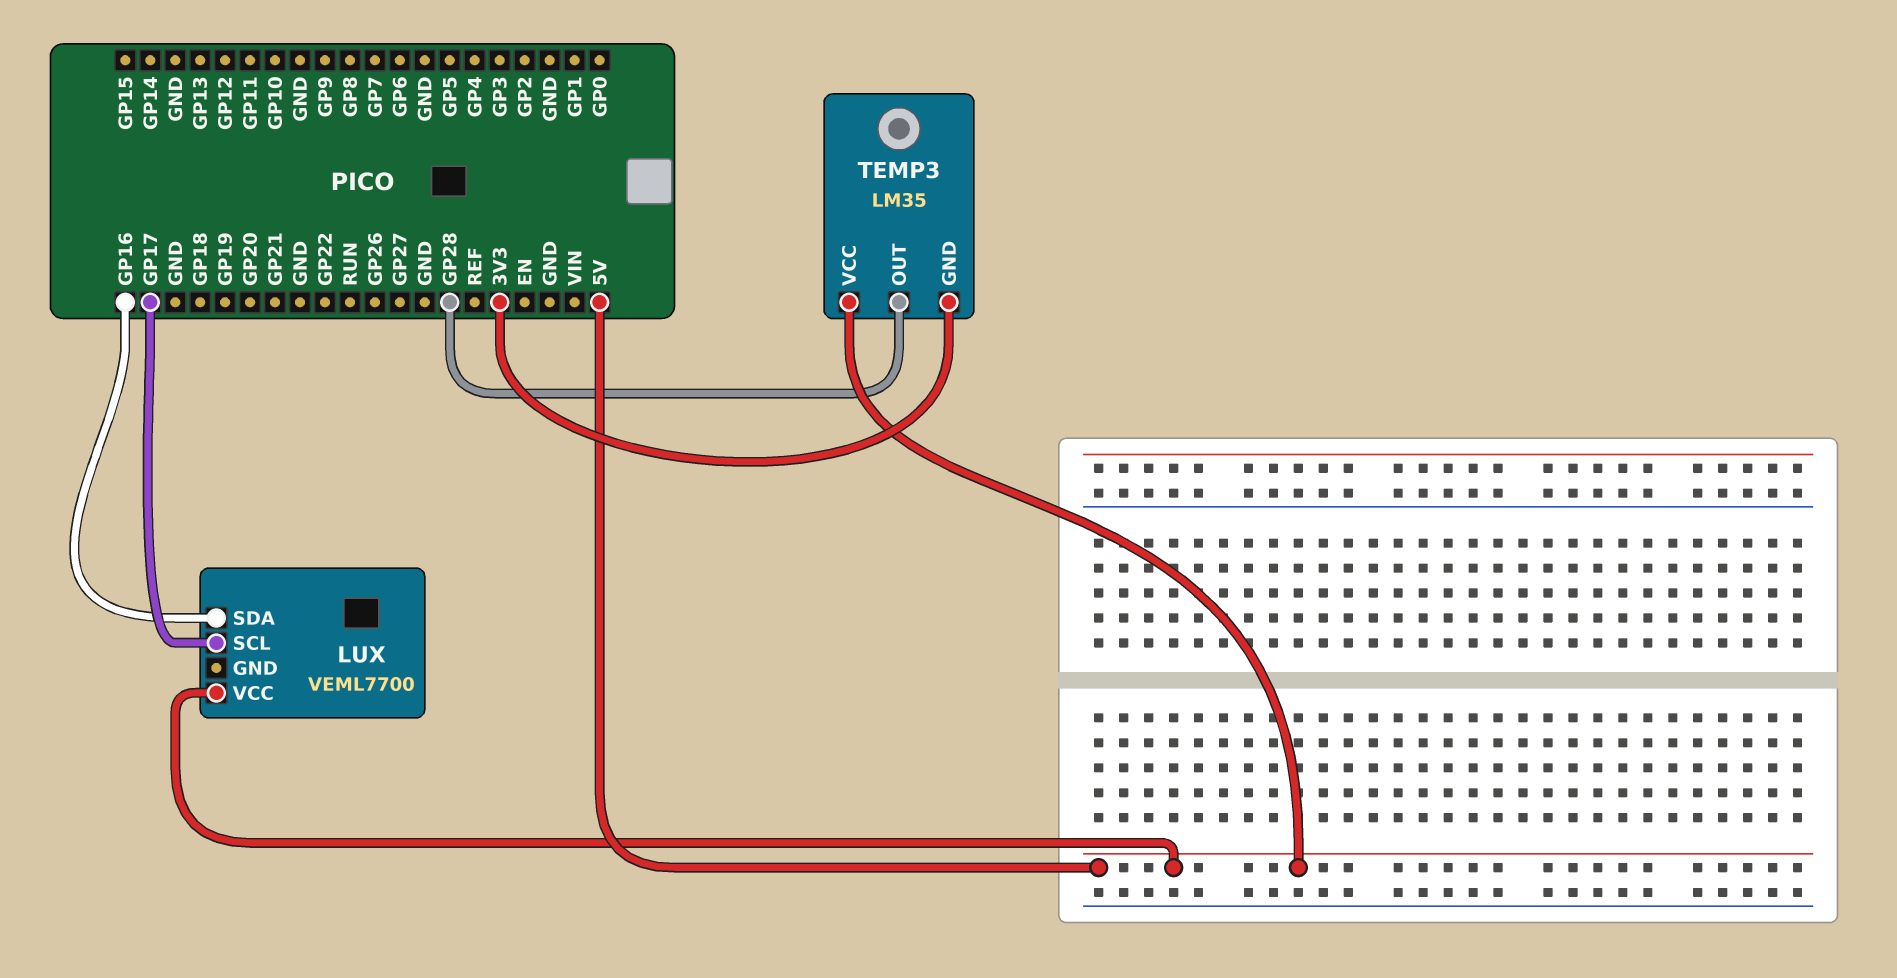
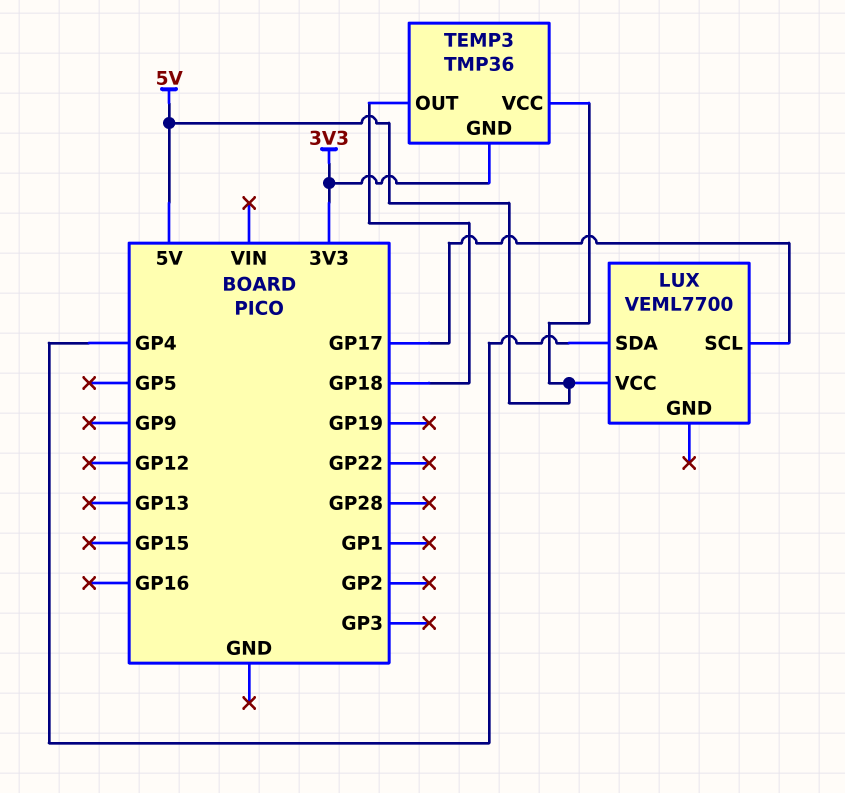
LUX pin SDA: GP16 -> GP4
TEMP3: LM35 -> TMP36
TEMP3 pin OUT: GP28 -> GP18

